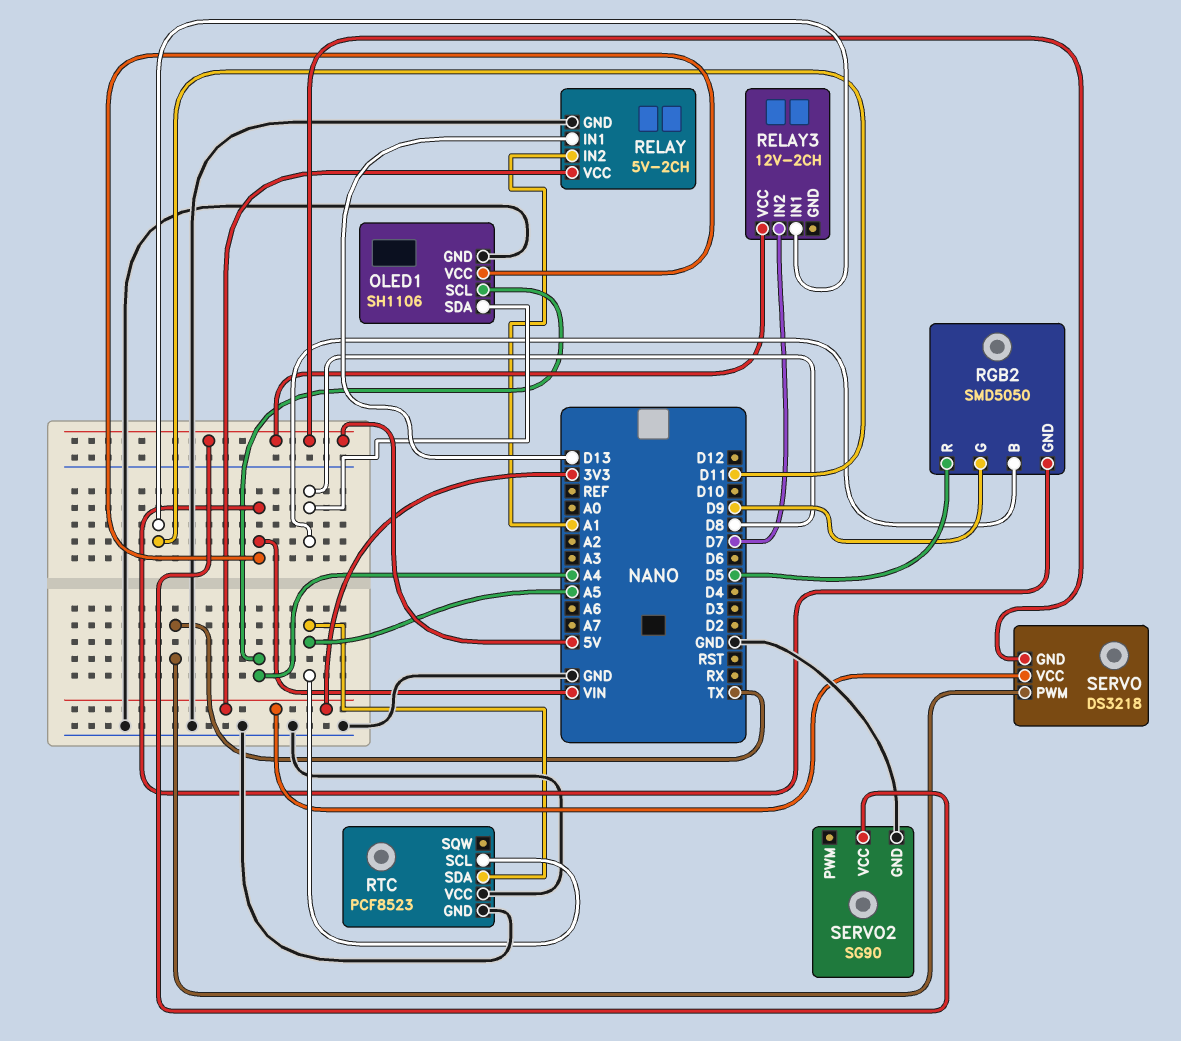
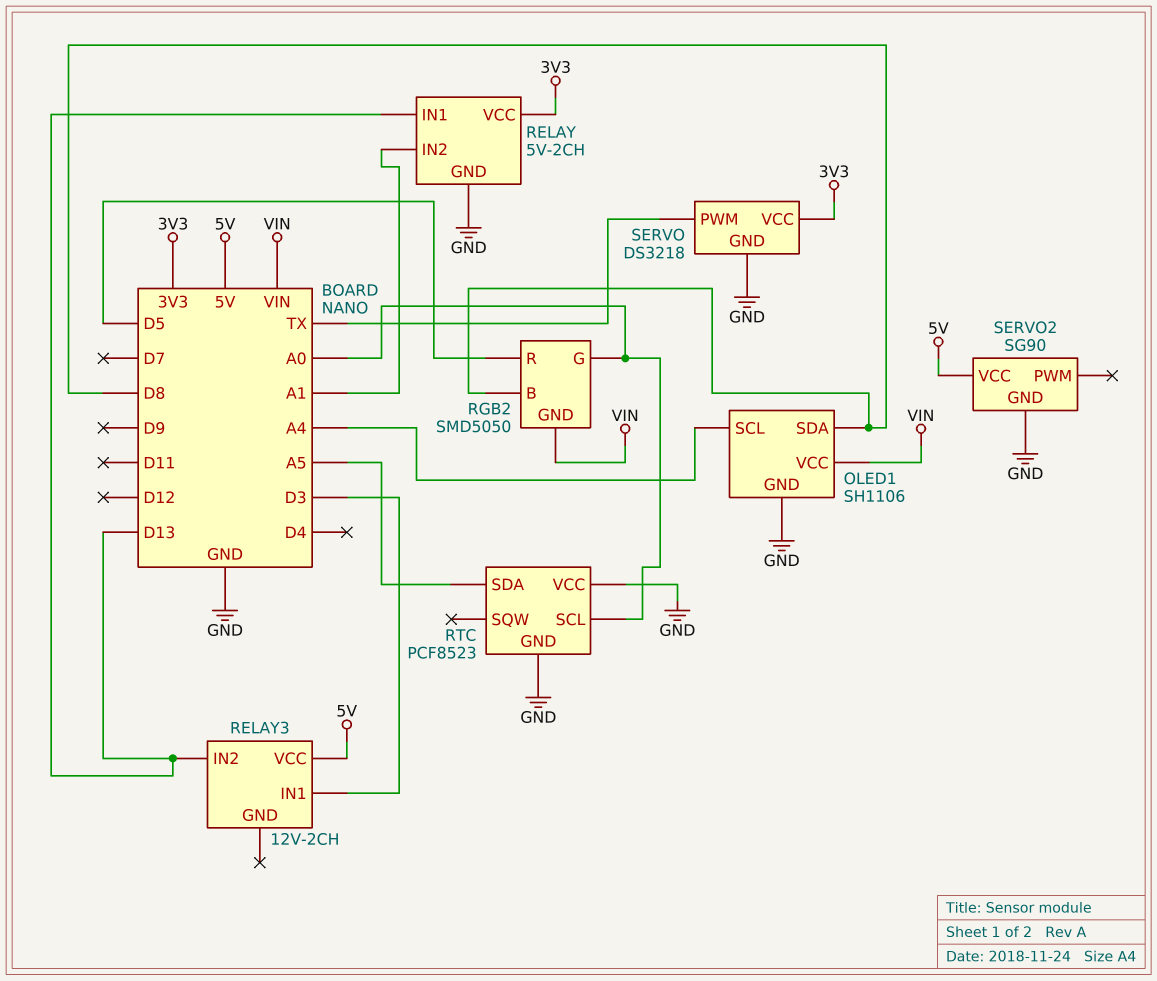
RELAY3 pin IN1: D11 -> D3
RELAY3 pin IN2: D7 -> D13
RGB2 pin G: D9 -> A0
RTC pin SCL: A5 -> A0
SERVO pin GND: 5V -> GND

